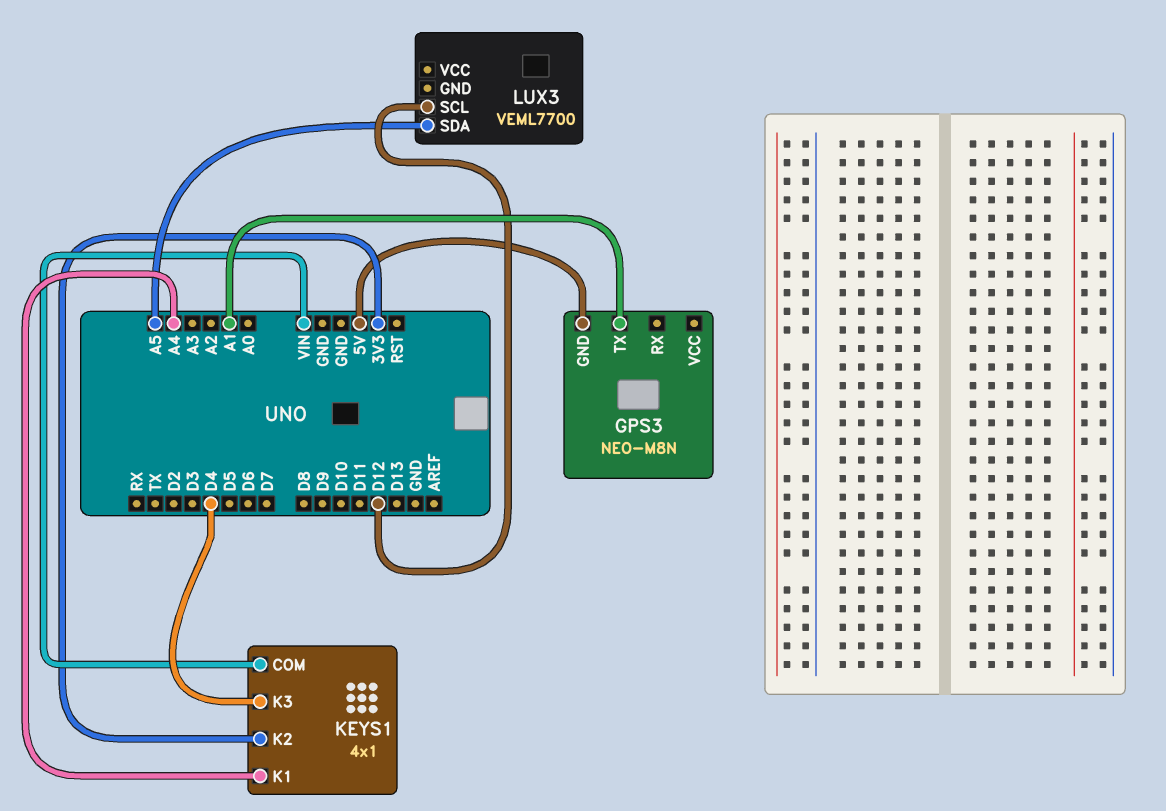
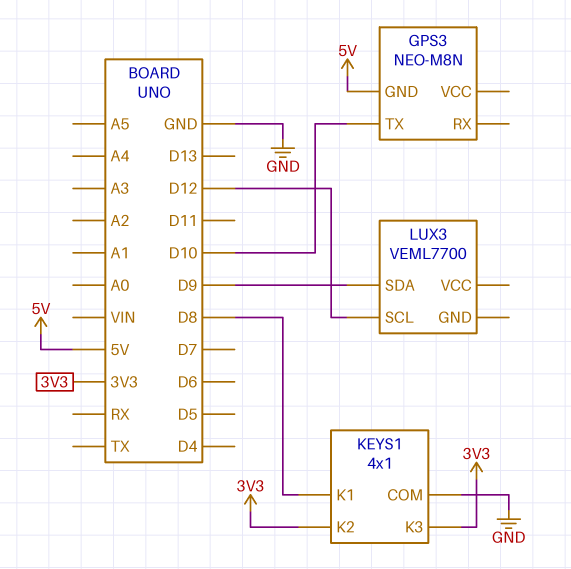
GPS3 pin TX: A1 -> D10
KEYS1 pin COM: VIN -> GND
KEYS1 pin K1: A4 -> D8
KEYS1 pin K3: D4 -> 3V3
LUX3 pin SDA: A5 -> D9

